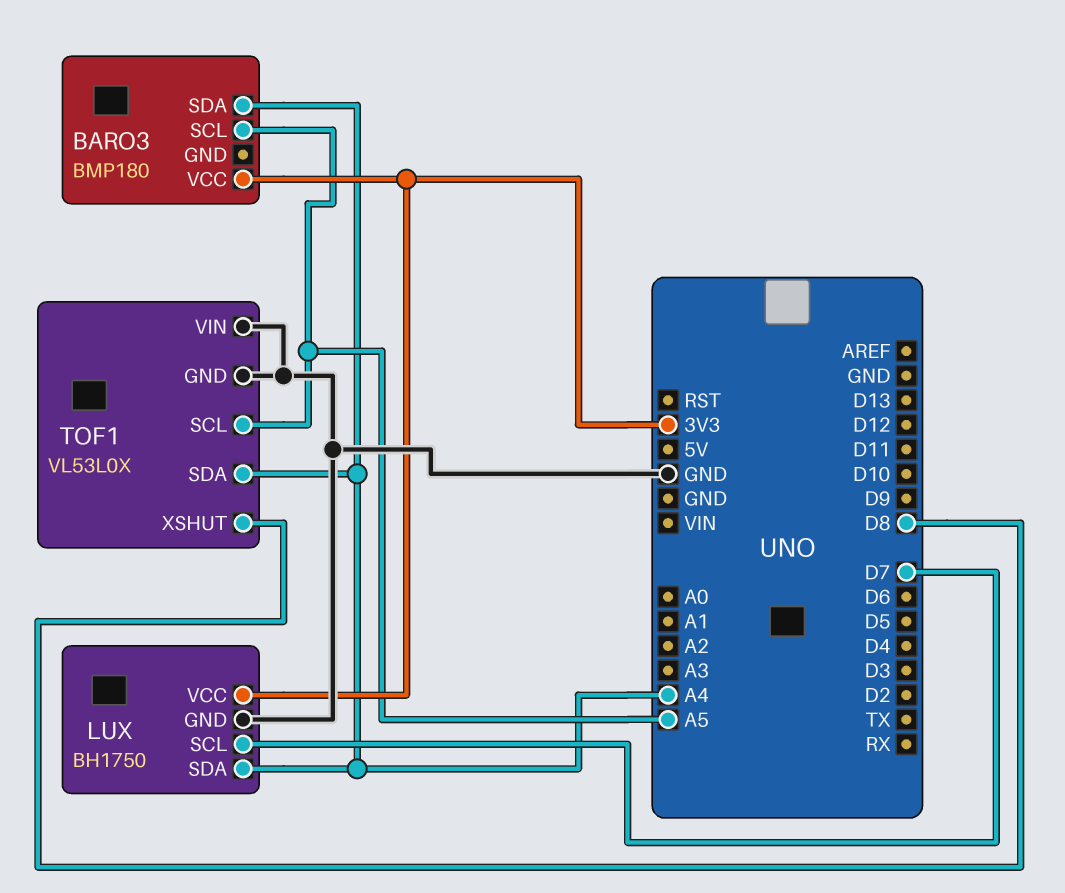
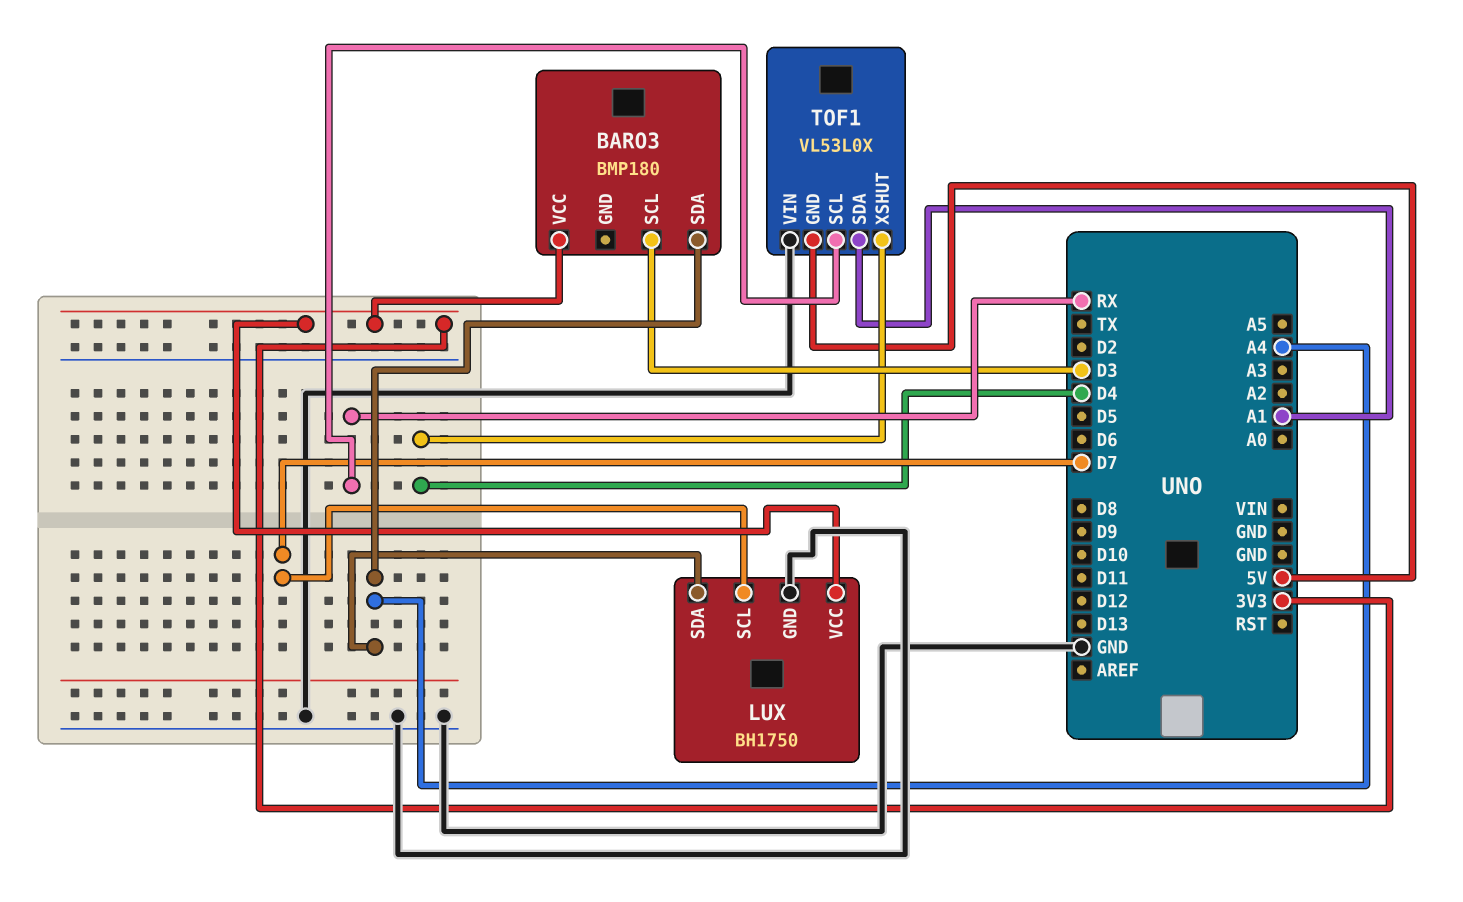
BARO3 pin SCL: A5 -> D3
TOF1 pin GND: GND -> 5V
TOF1 pin SCL: A5 -> RX
TOF1 pin SDA: A4 -> A1
TOF1 pin XSHUT: D8 -> D4

